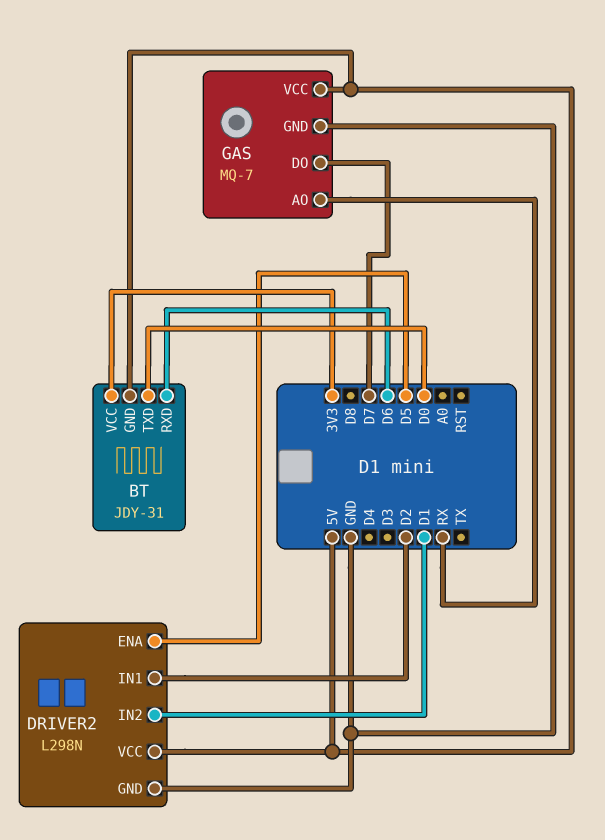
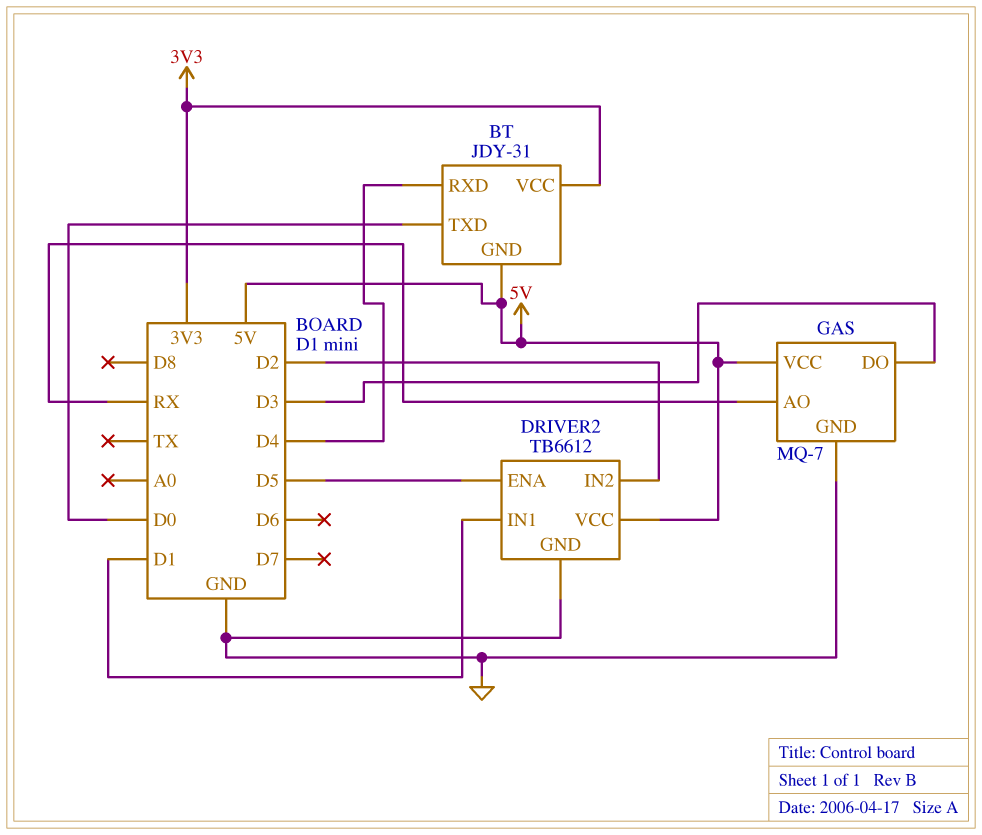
BT pin RXD: D6 -> D4
DRIVER2: L298N -> TB6612
DRIVER2 pin IN1: D2 -> D1
DRIVER2 pin IN2: D1 -> D2
GAS pin DO: D7 -> D3

